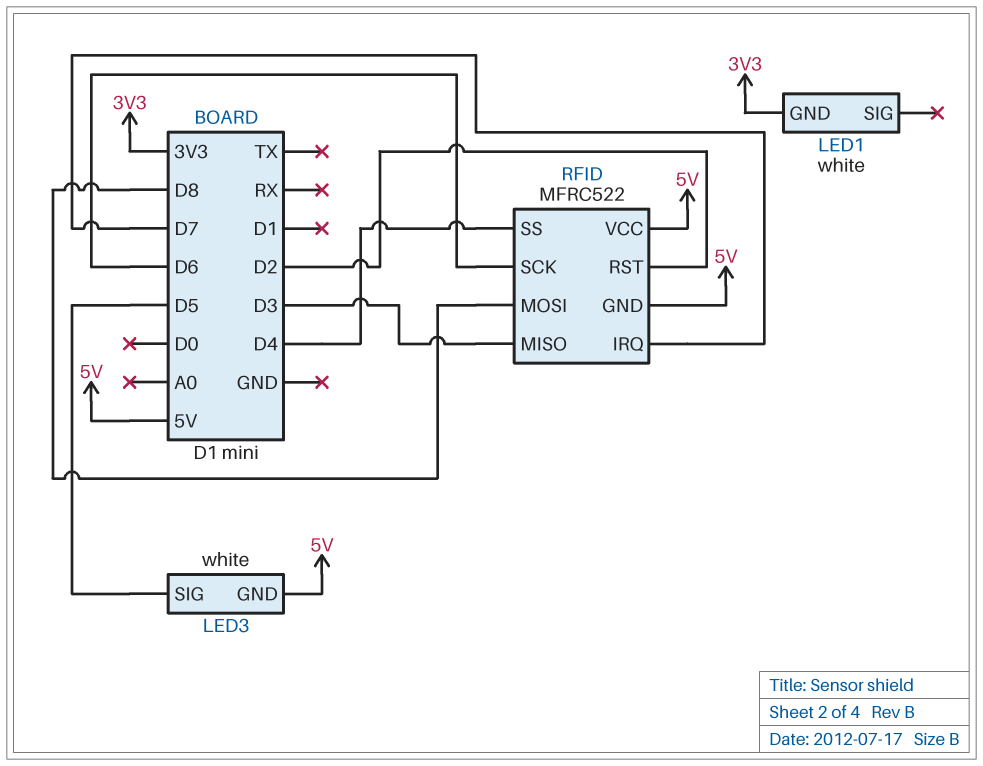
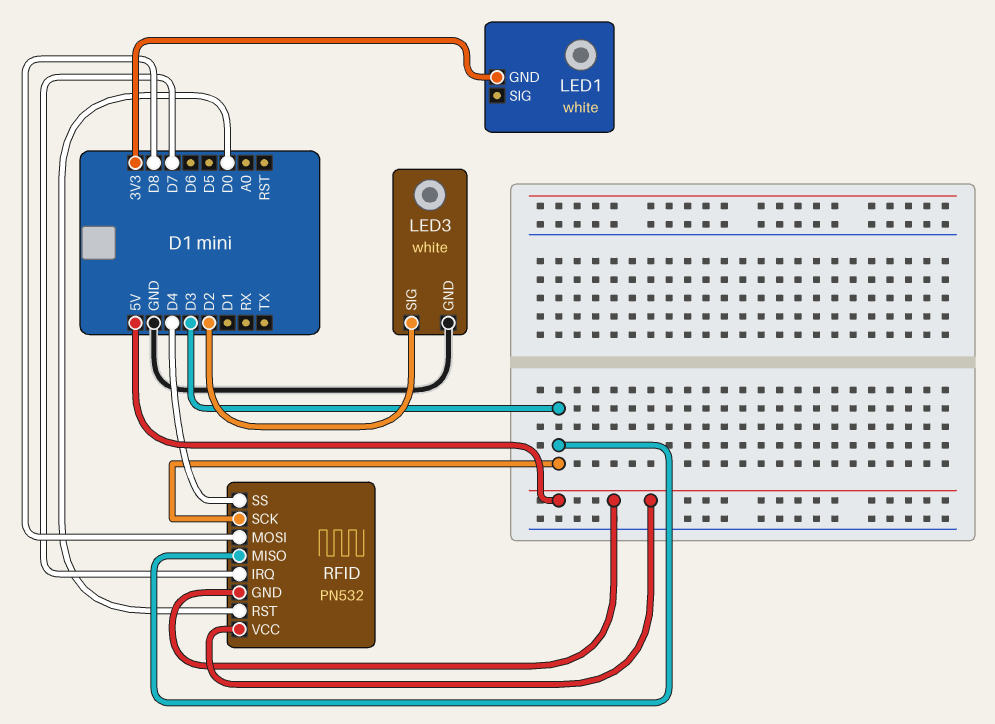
LED3 pin GND: 5V -> GND
LED3 pin SIG: D5 -> D2
RFID: MFRC522 -> PN532
RFID pin RST: D2 -> D0
RFID pin SCK: D6 -> D3

